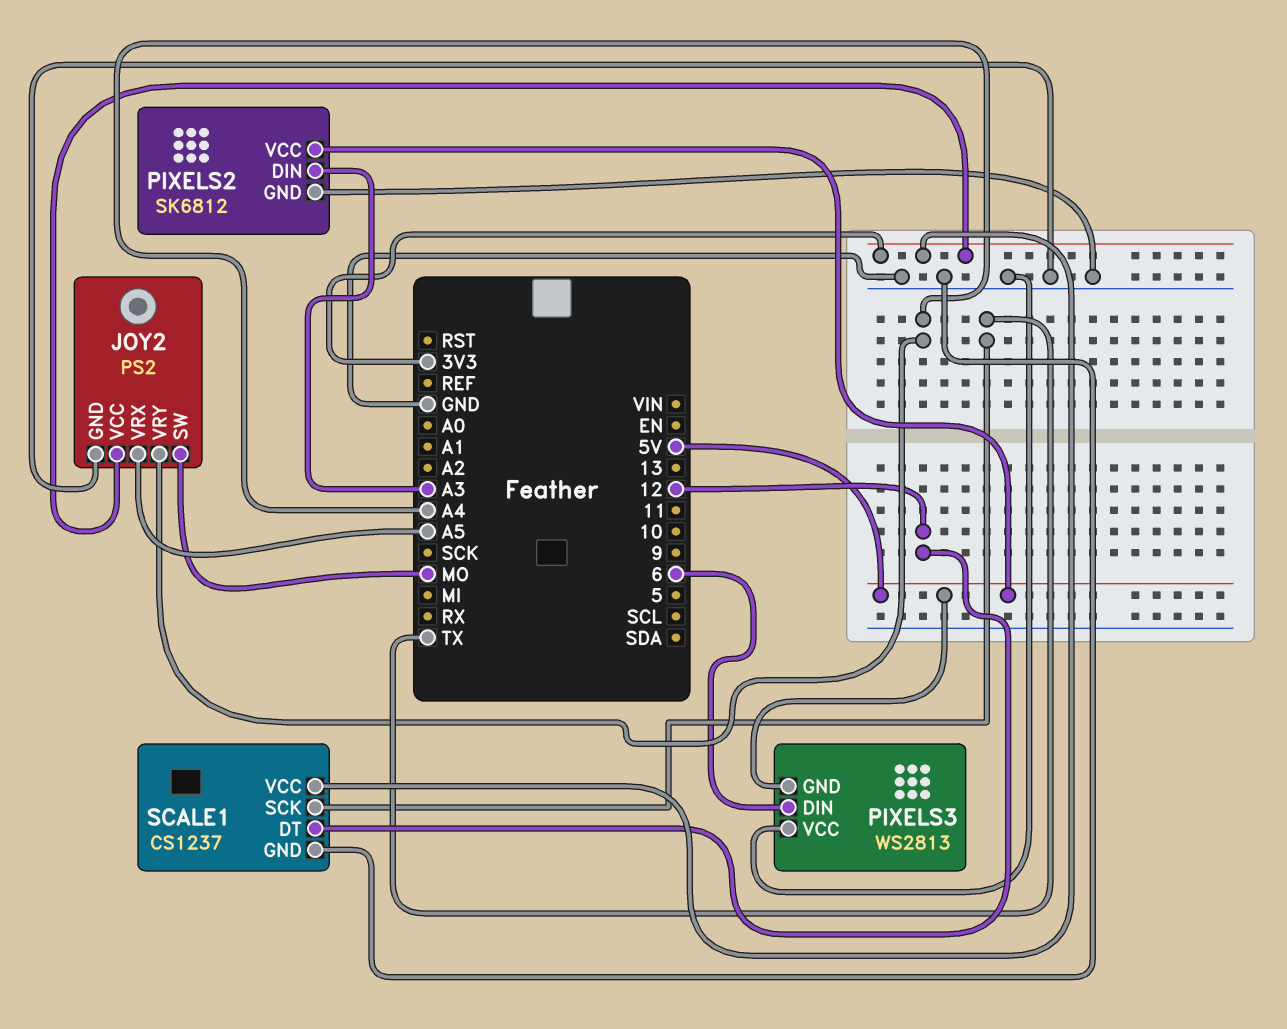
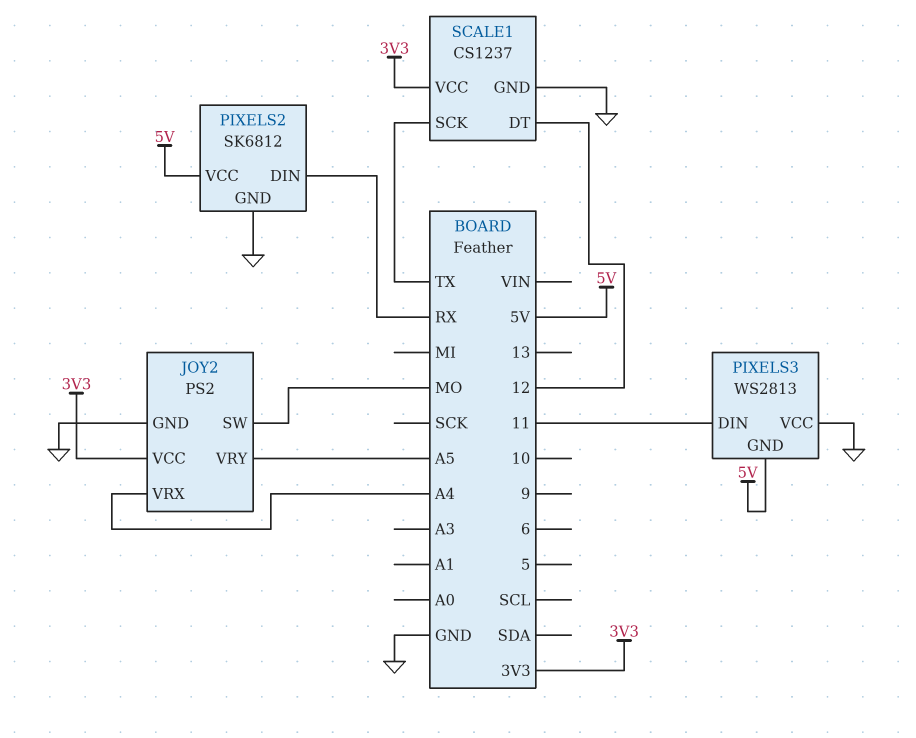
JOY2 pin VRX: A5 -> A4
JOY2 pin VRY: A4 -> A5
PIXELS2 pin DIN: A3 -> RX
PIXELS3 pin DIN: 6 -> 11

